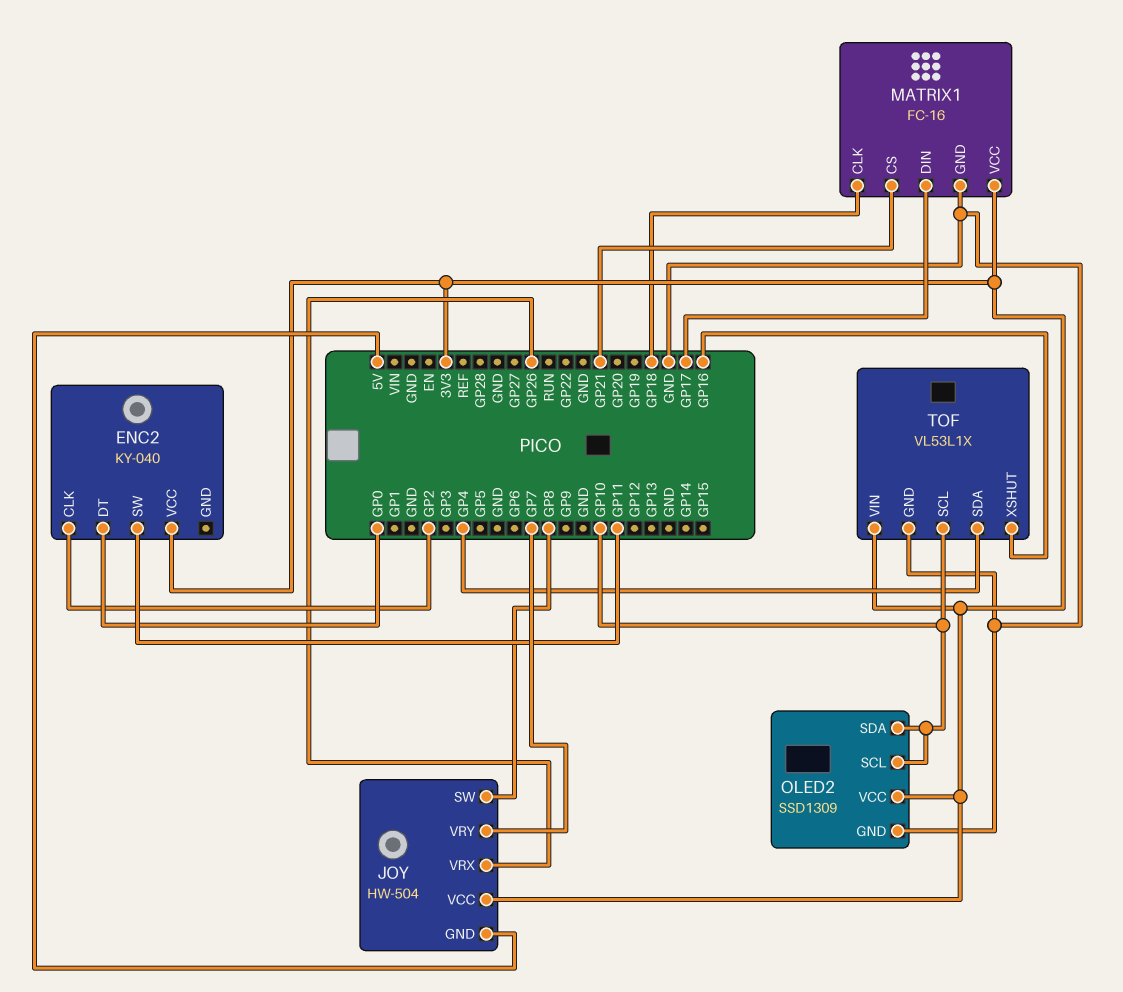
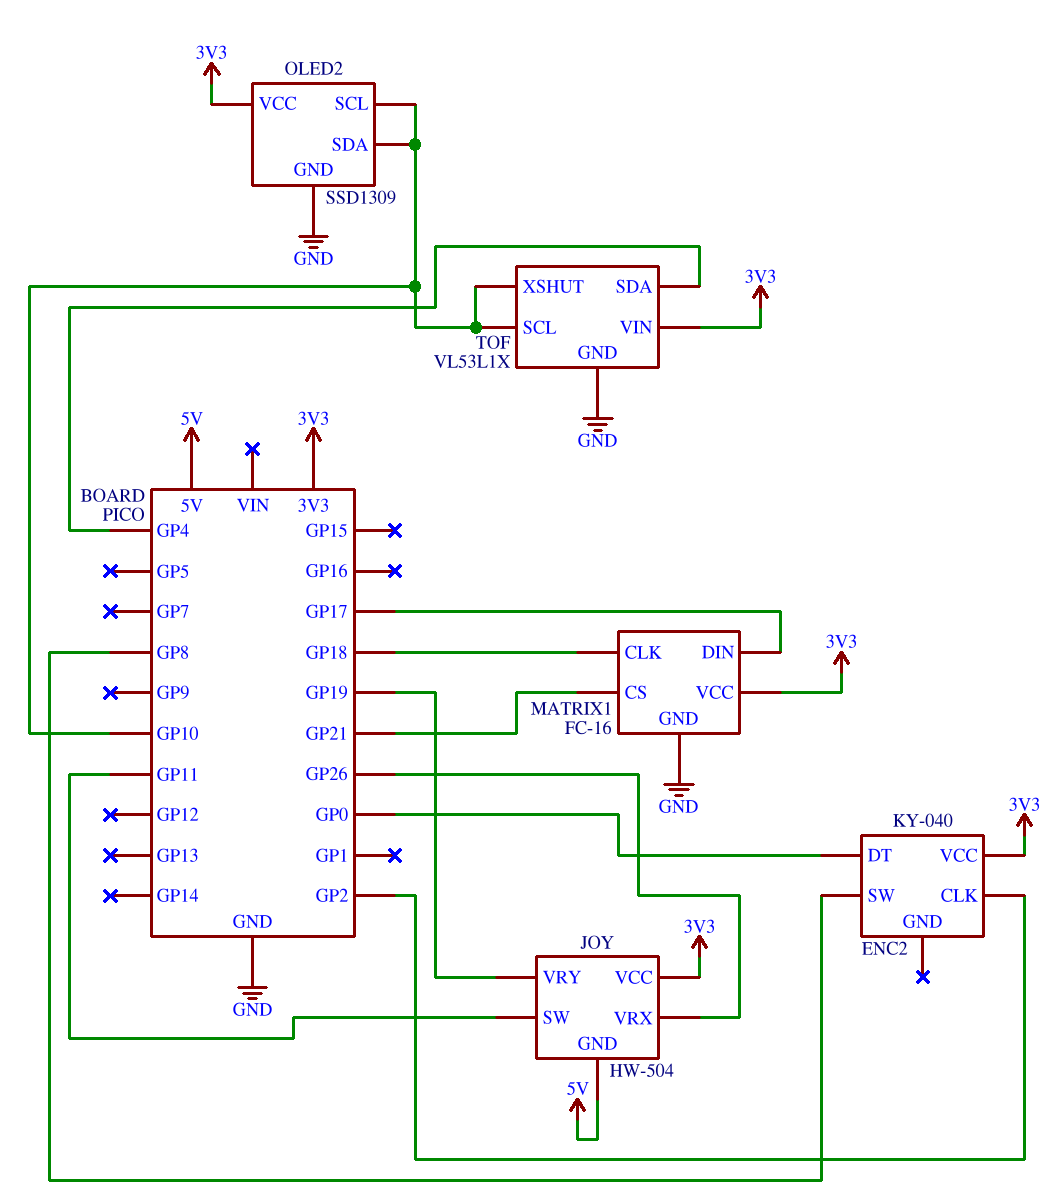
ENC2 pin SW: GP11 -> GP8
JOY pin SW: GP8 -> GP11
JOY pin VRY: GP7 -> GP19
TOF pin XSHUT: GP16 -> GP10

